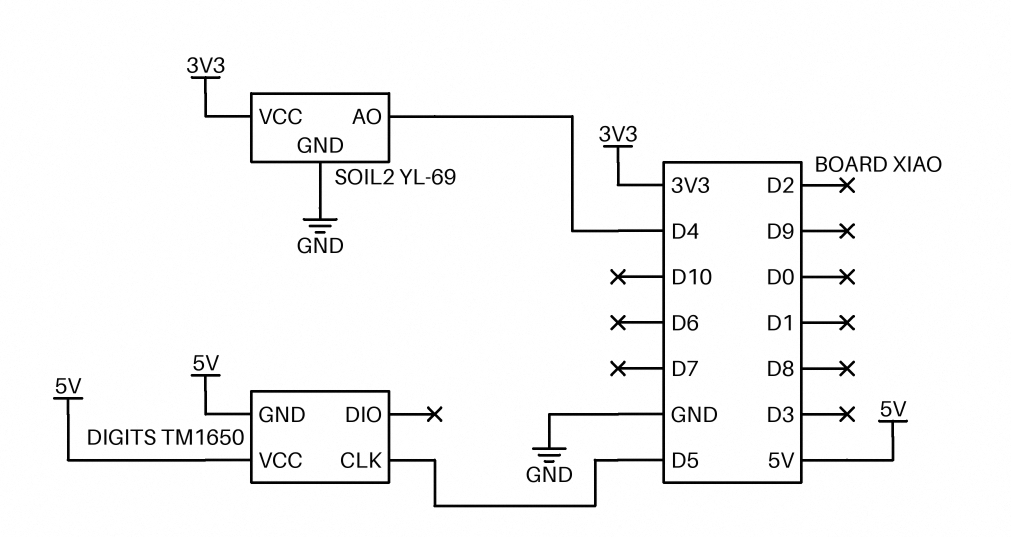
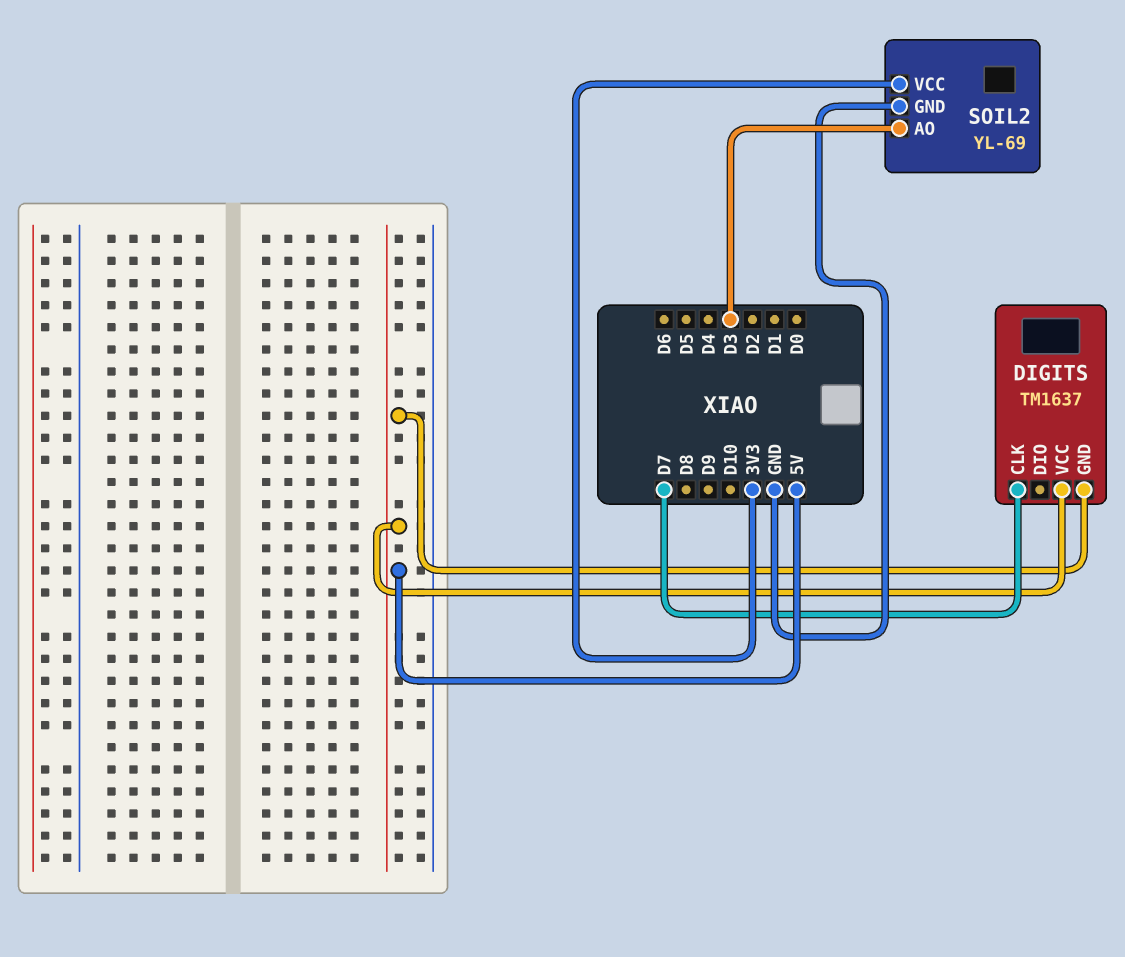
DIGITS: TM1650 -> TM1637
DIGITS pin CLK: D5 -> D7
SOIL2 pin AO: D4 -> D3

